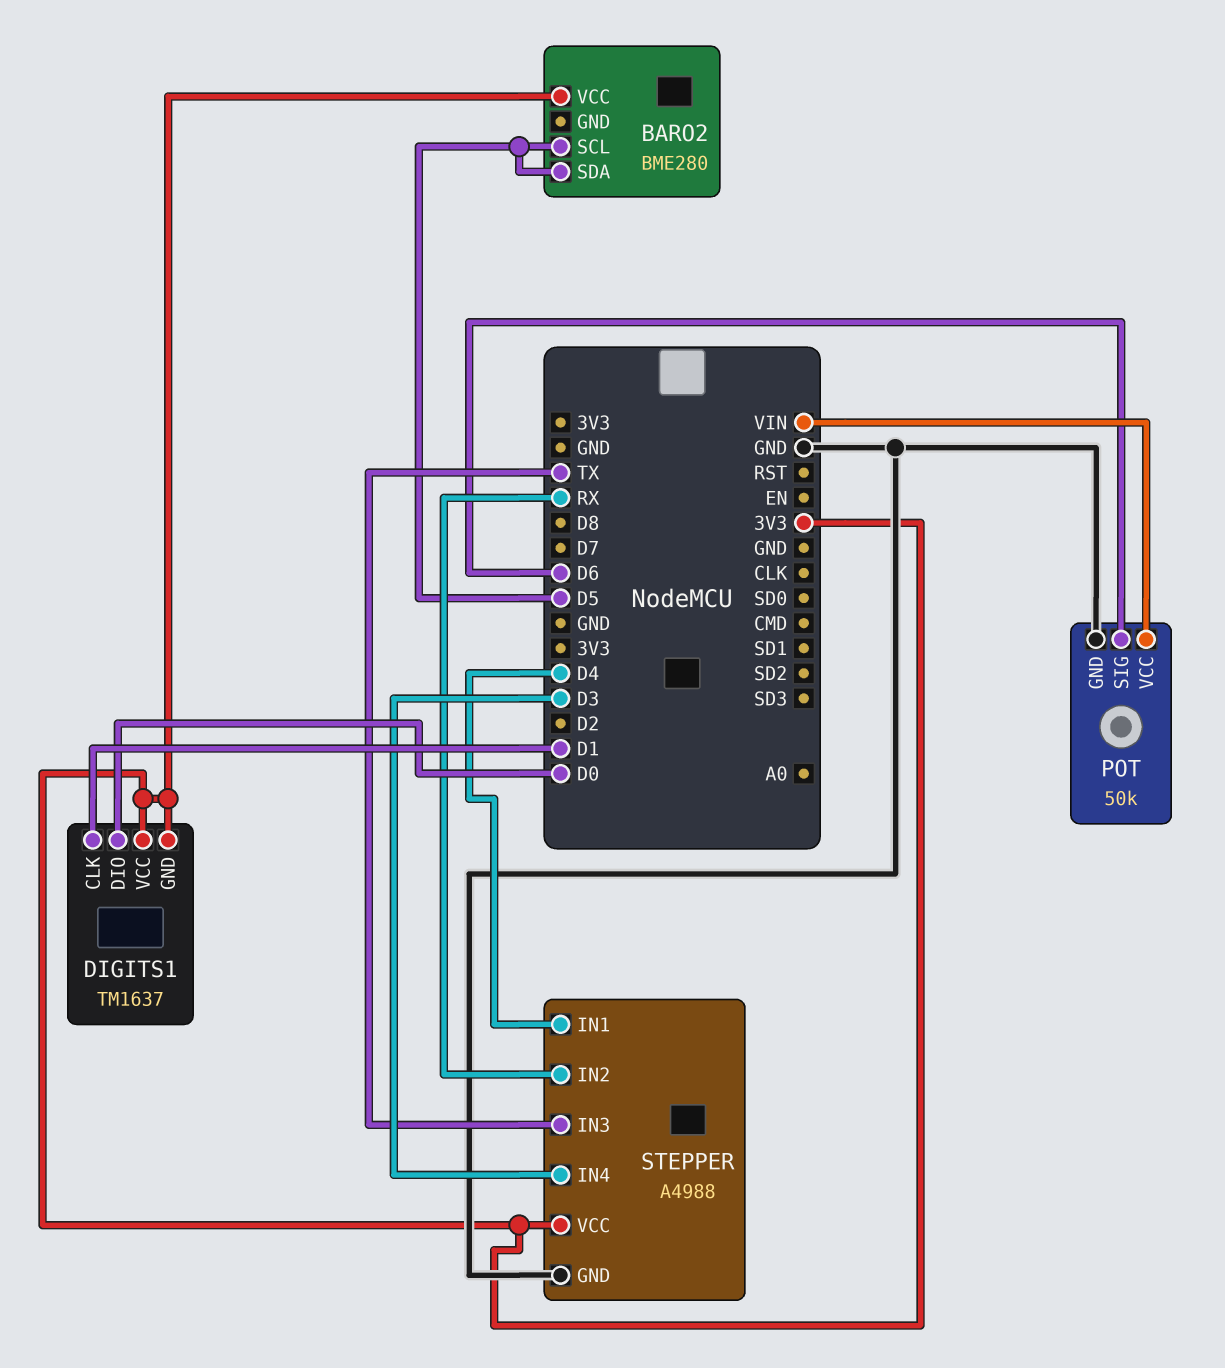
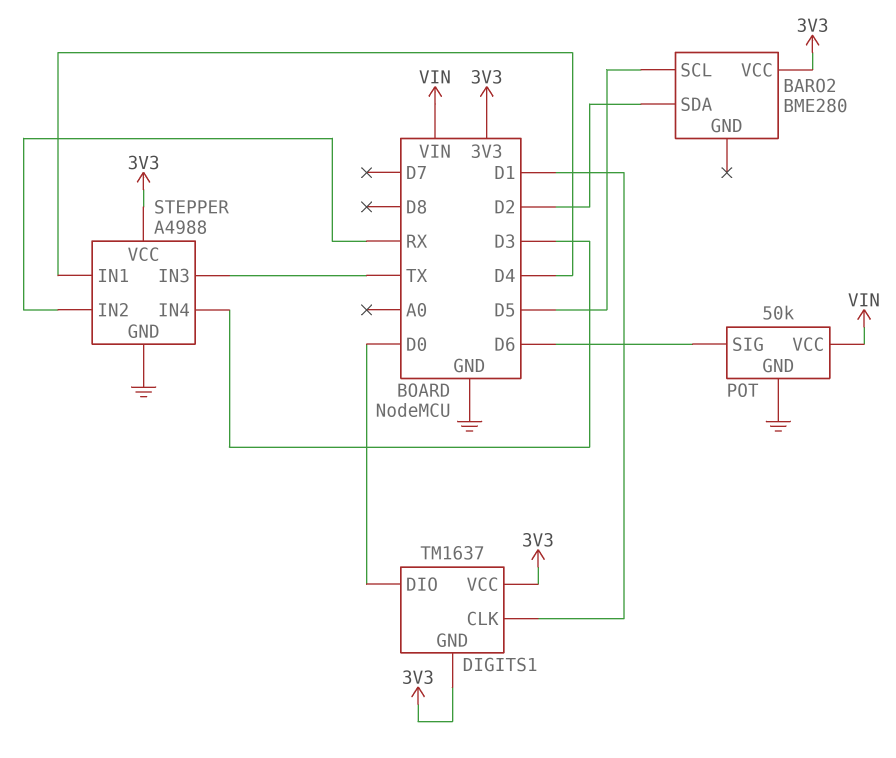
BARO2 pin SDA: D5 -> D2

